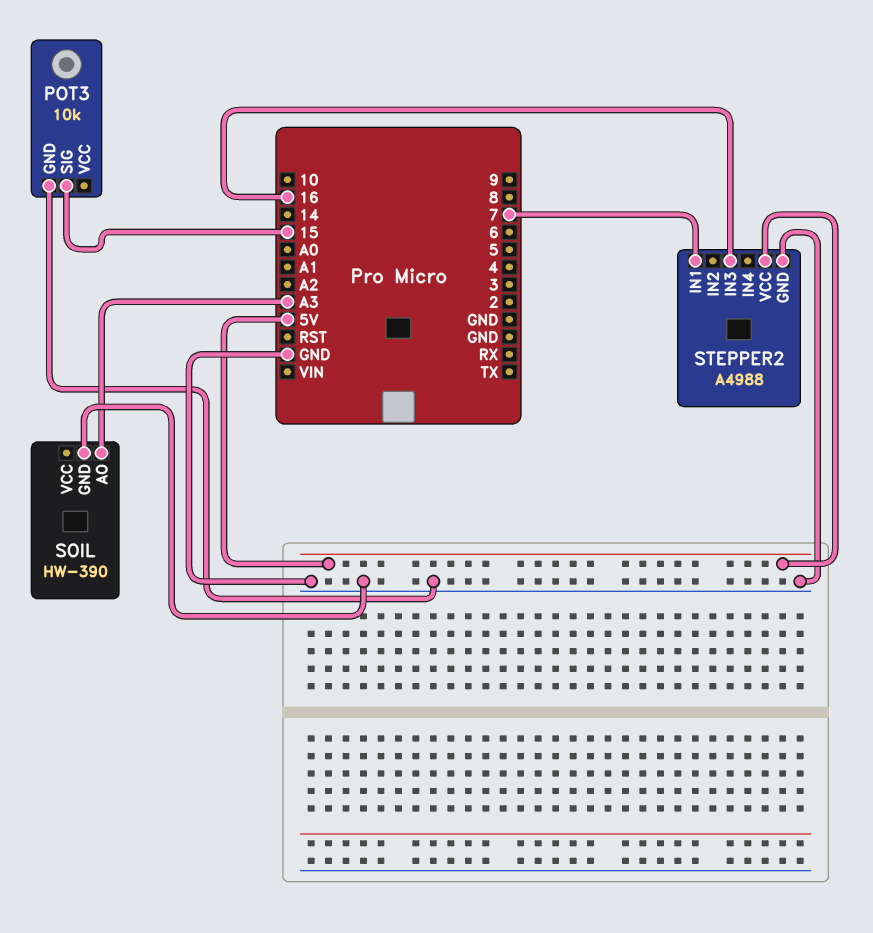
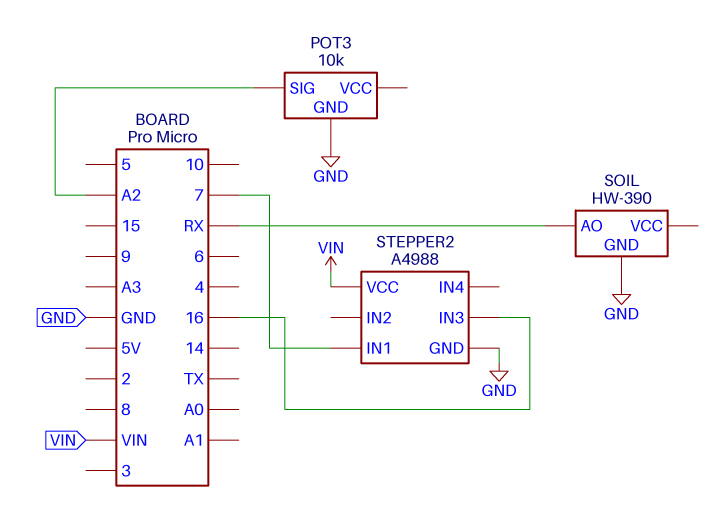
POT3 pin SIG: 15 -> A2
SOIL pin AO: A3 -> RX
STEPPER2 pin VCC: 5V -> VIN

